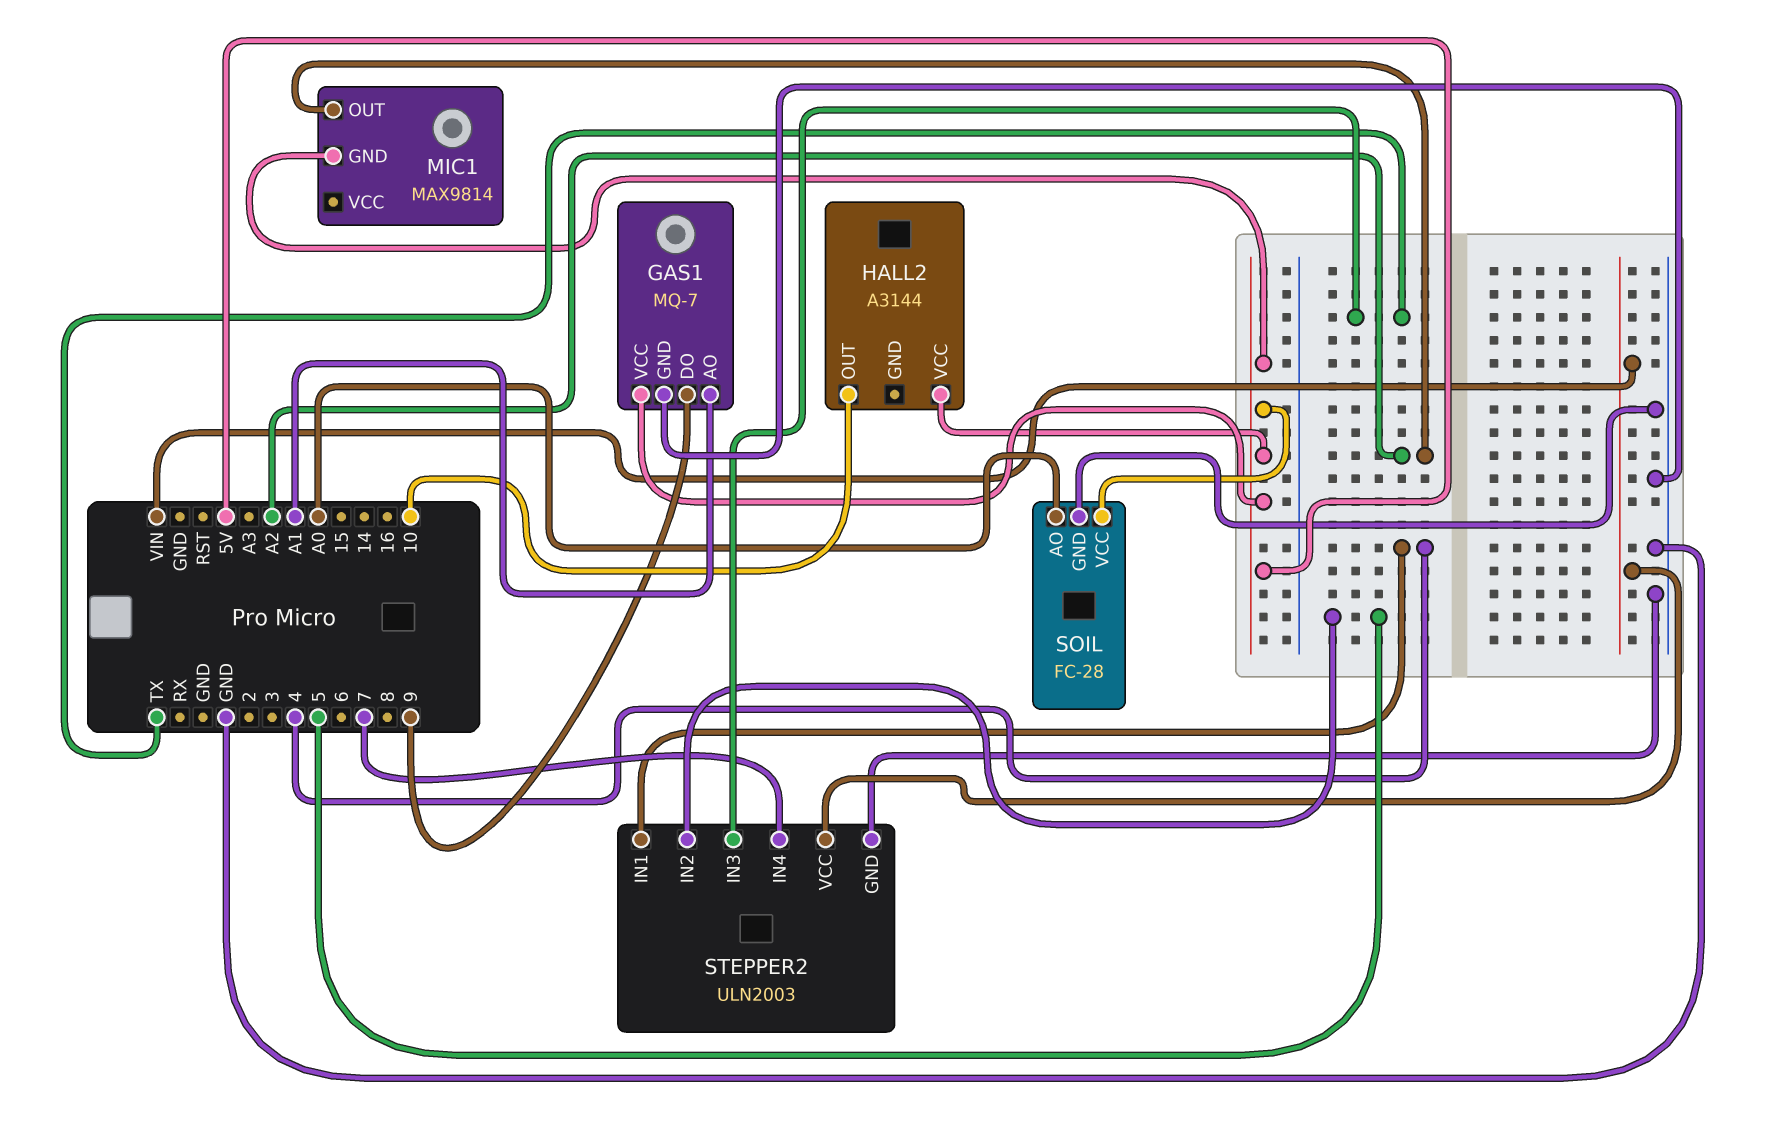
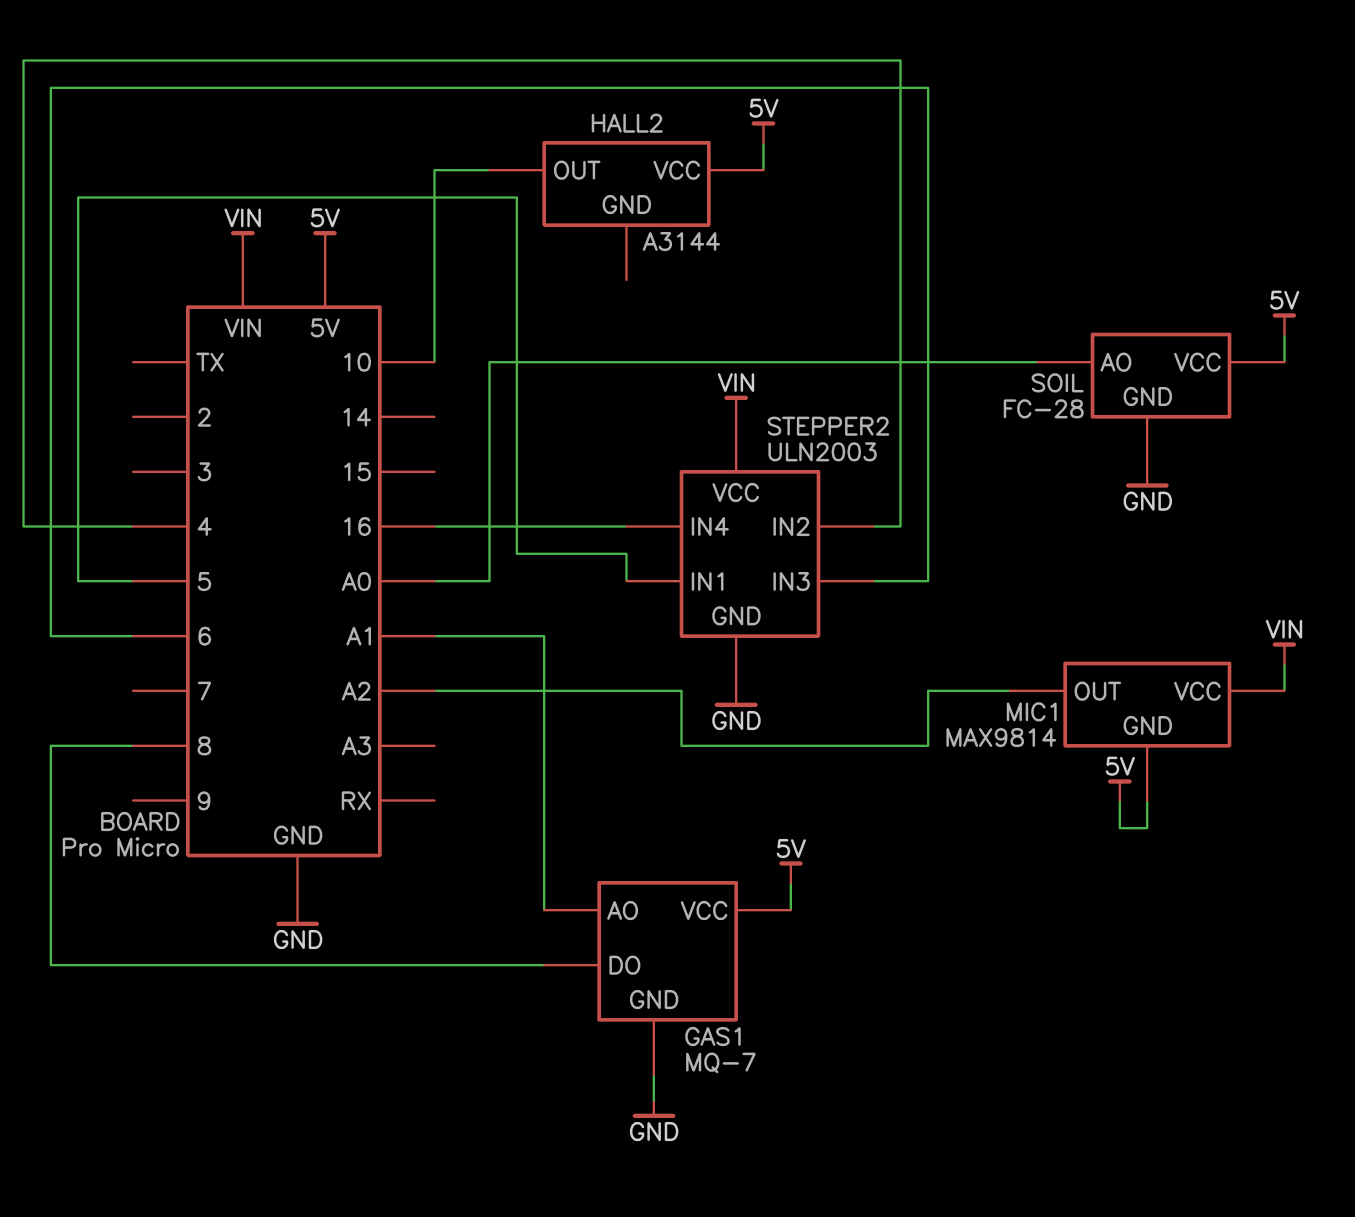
GAS1 pin DO: 9 -> 8
MIC1 pin VCC: none -> VIN
STEPPER2 pin IN1: 4 -> 5
STEPPER2 pin IN2: 5 -> 4
STEPPER2 pin IN3: TX -> 6
STEPPER2 pin IN4: 7 -> 16

